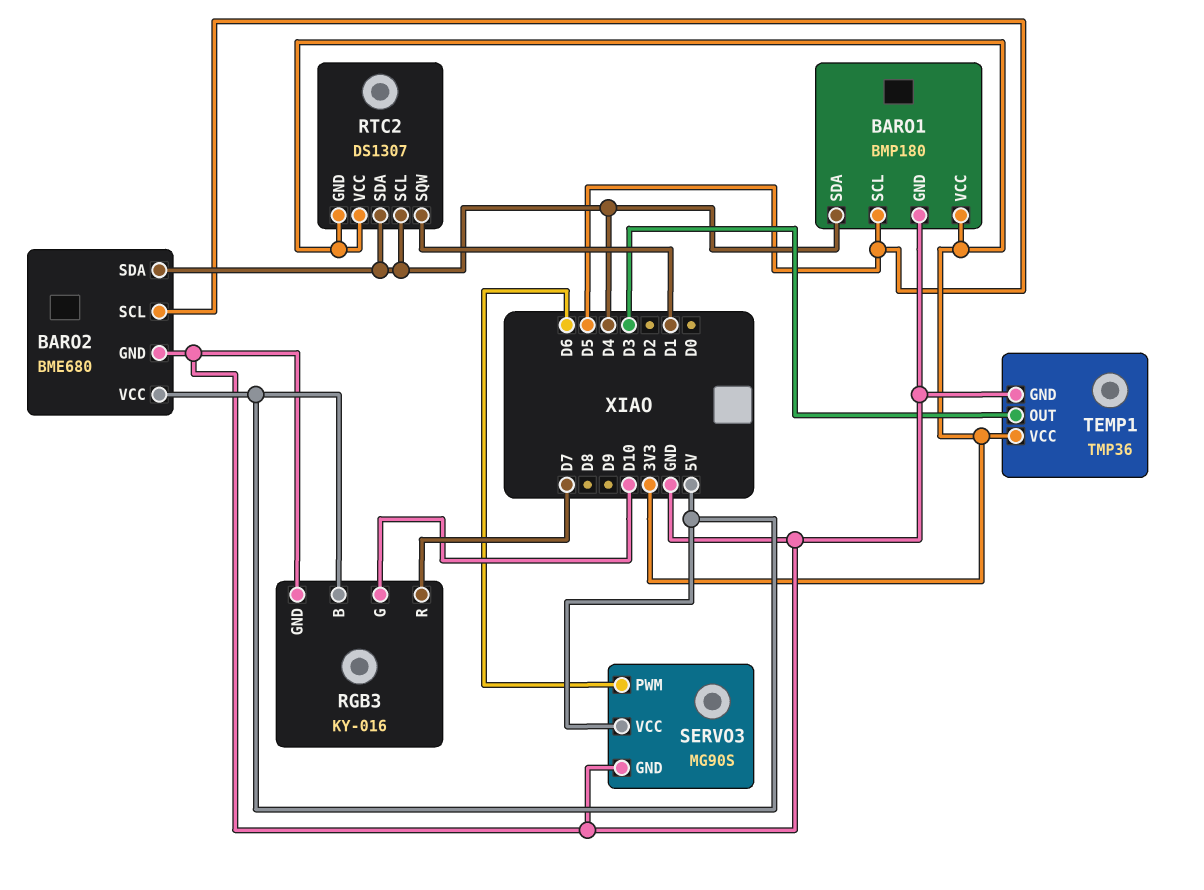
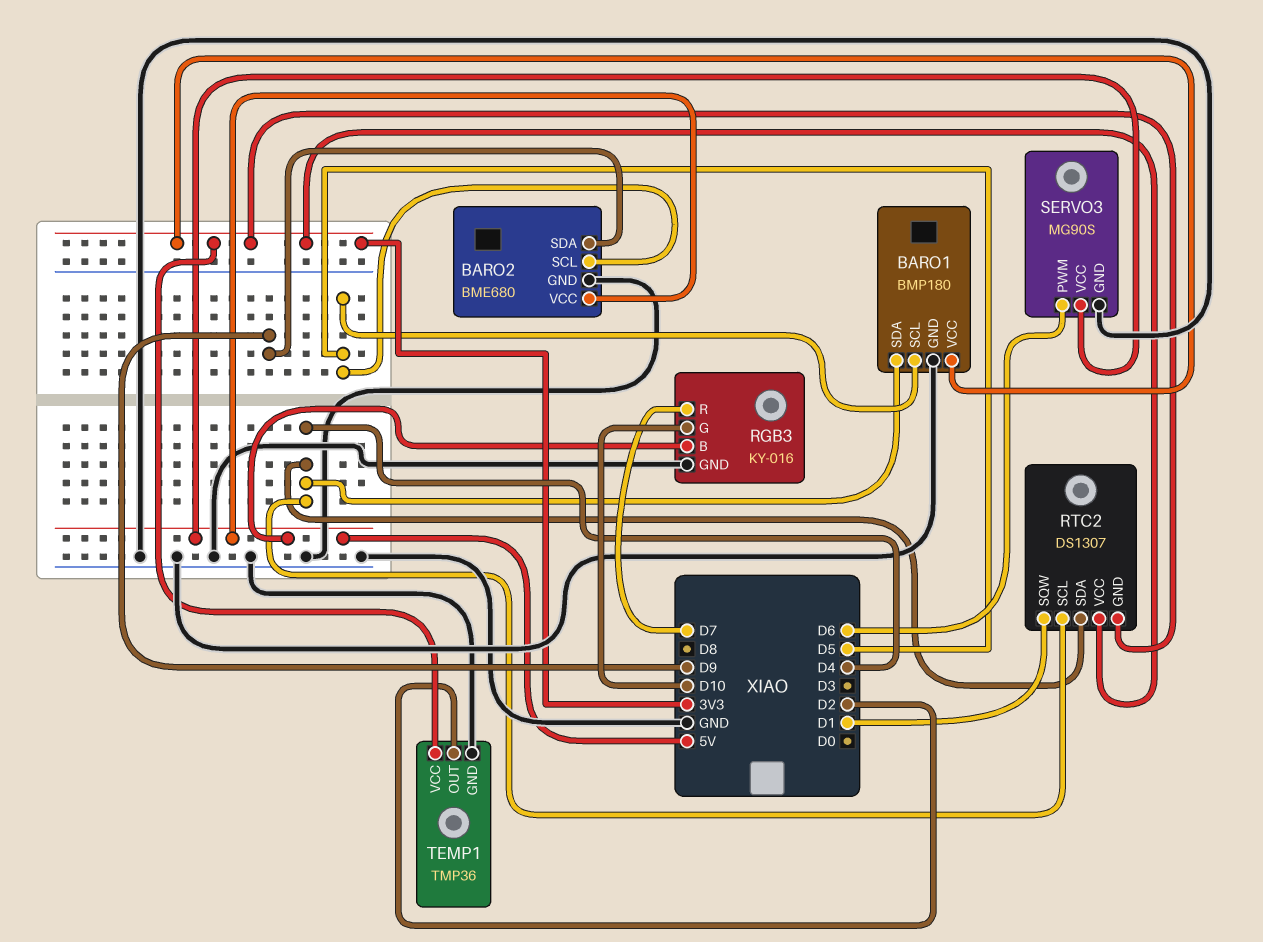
BARO2 pin SDA: D4 -> D9
TEMP1 pin OUT: D3 -> D2

